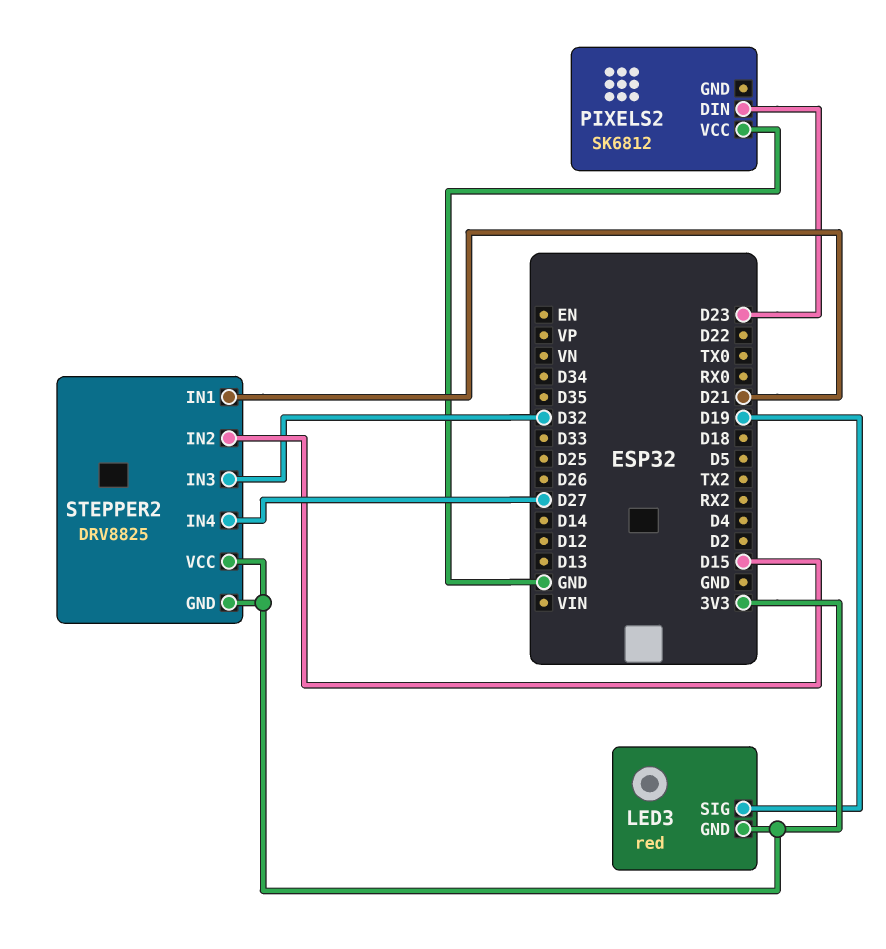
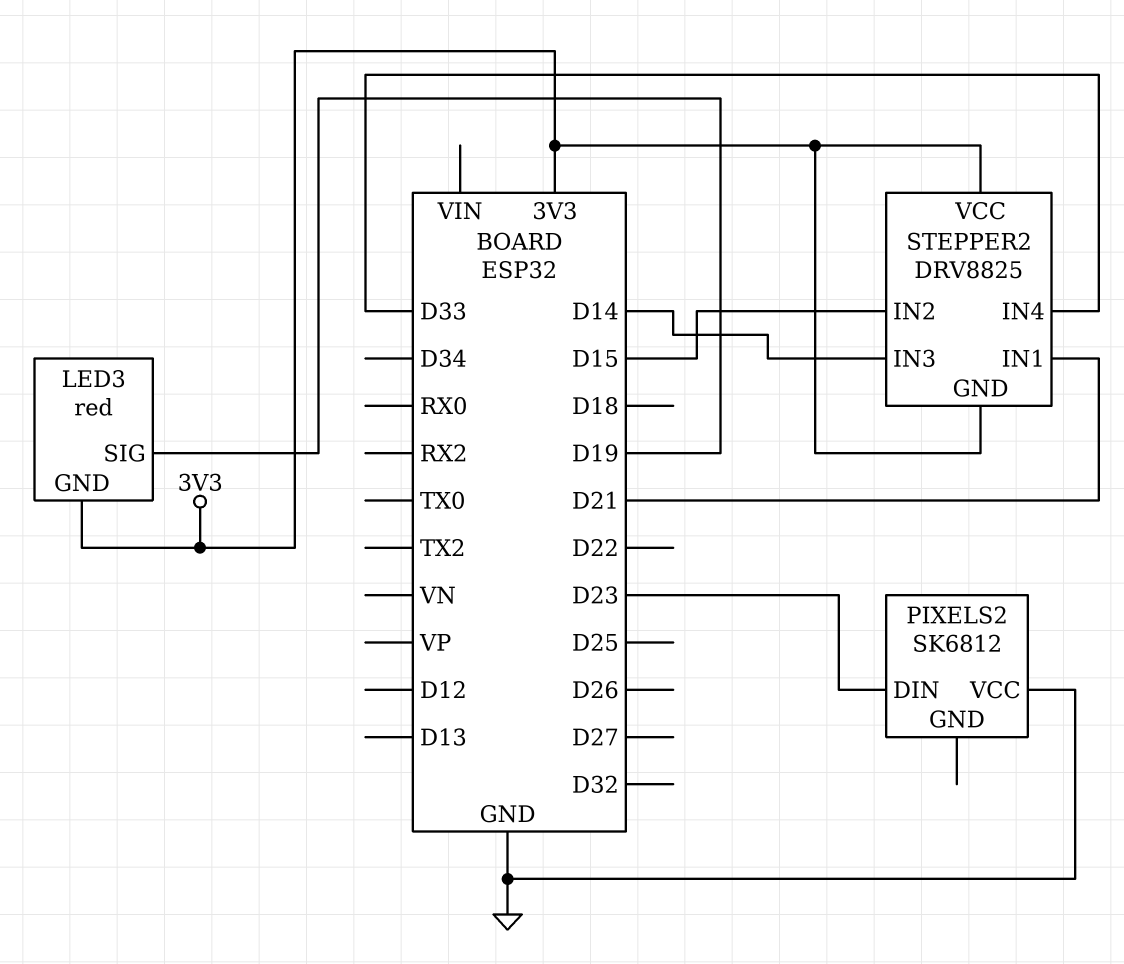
STEPPER2 pin IN3: D32 -> D14
STEPPER2 pin IN4: D27 -> D33

